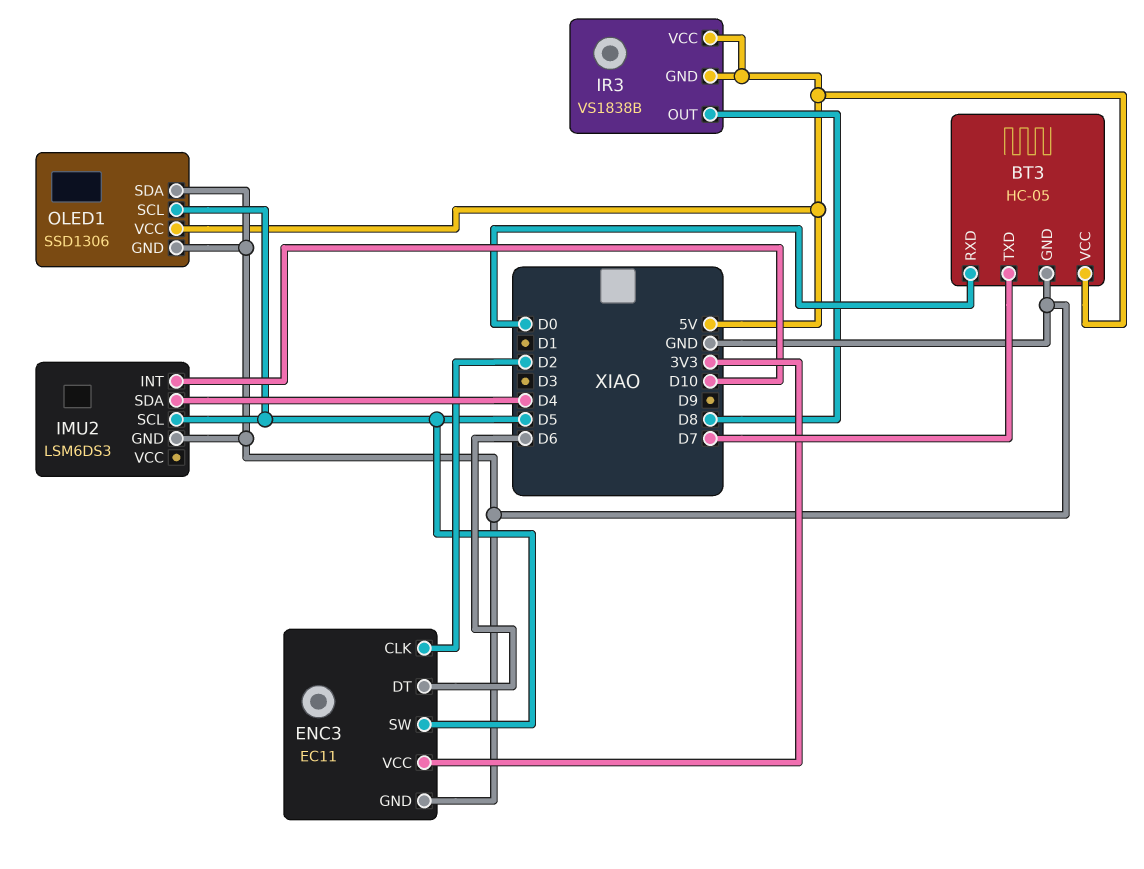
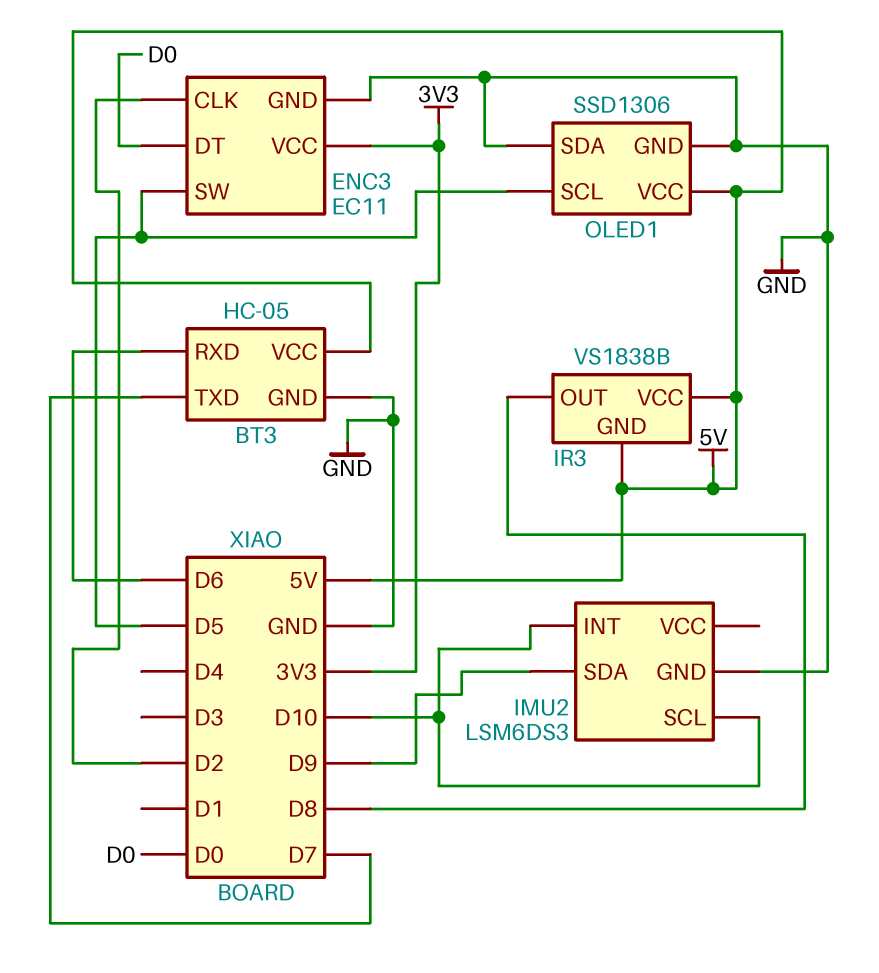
BT3 pin RXD: D0 -> D6
ENC3 pin DT: D6 -> D0
IMU2 pin SCL: D5 -> D10
IMU2 pin SDA: D4 -> D9

